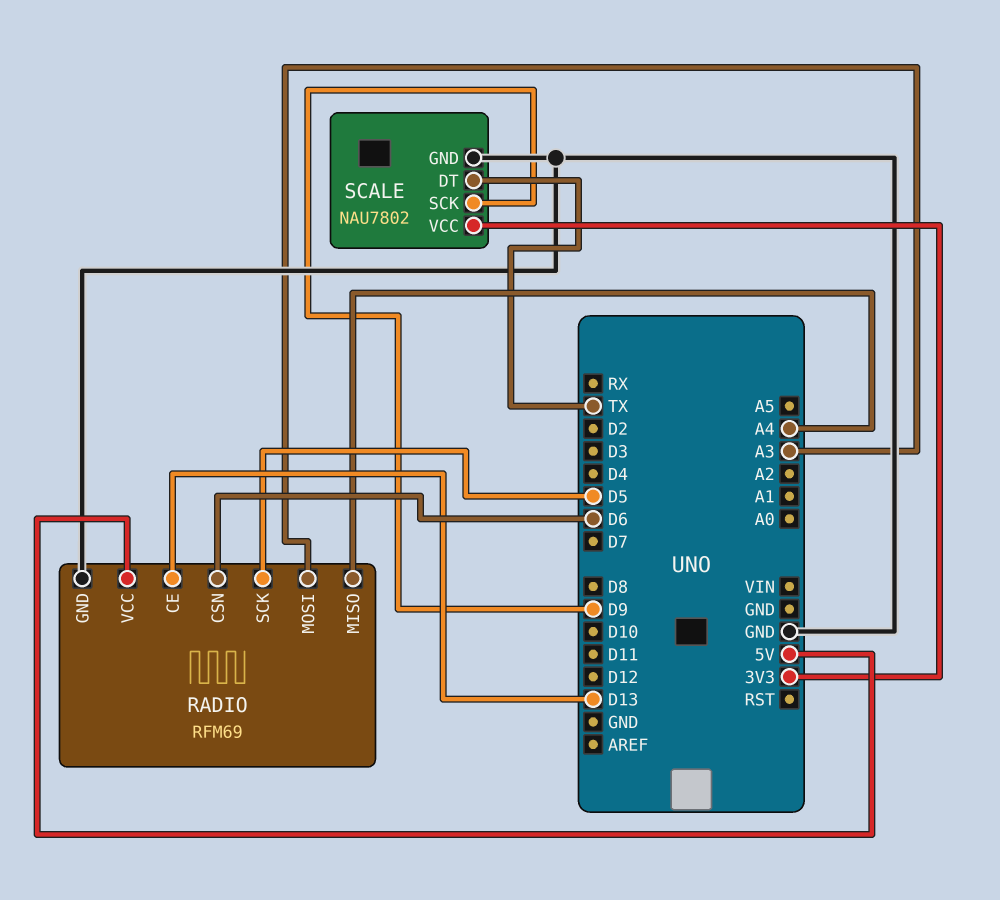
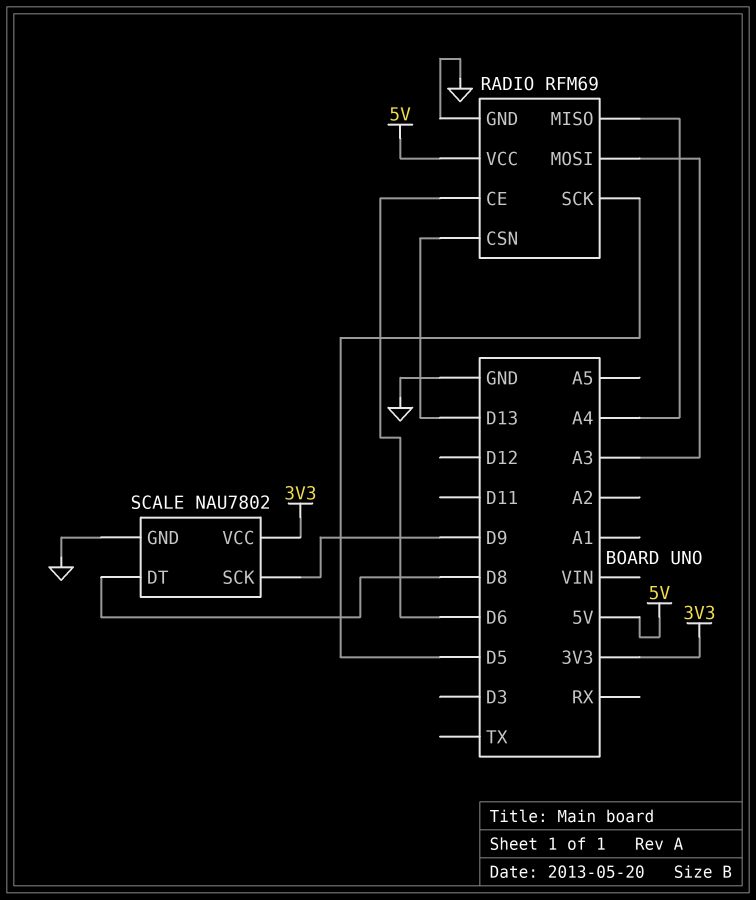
RADIO pin CE: D13 -> D6
RADIO pin CSN: D6 -> D13
SCALE pin DT: TX -> D8

